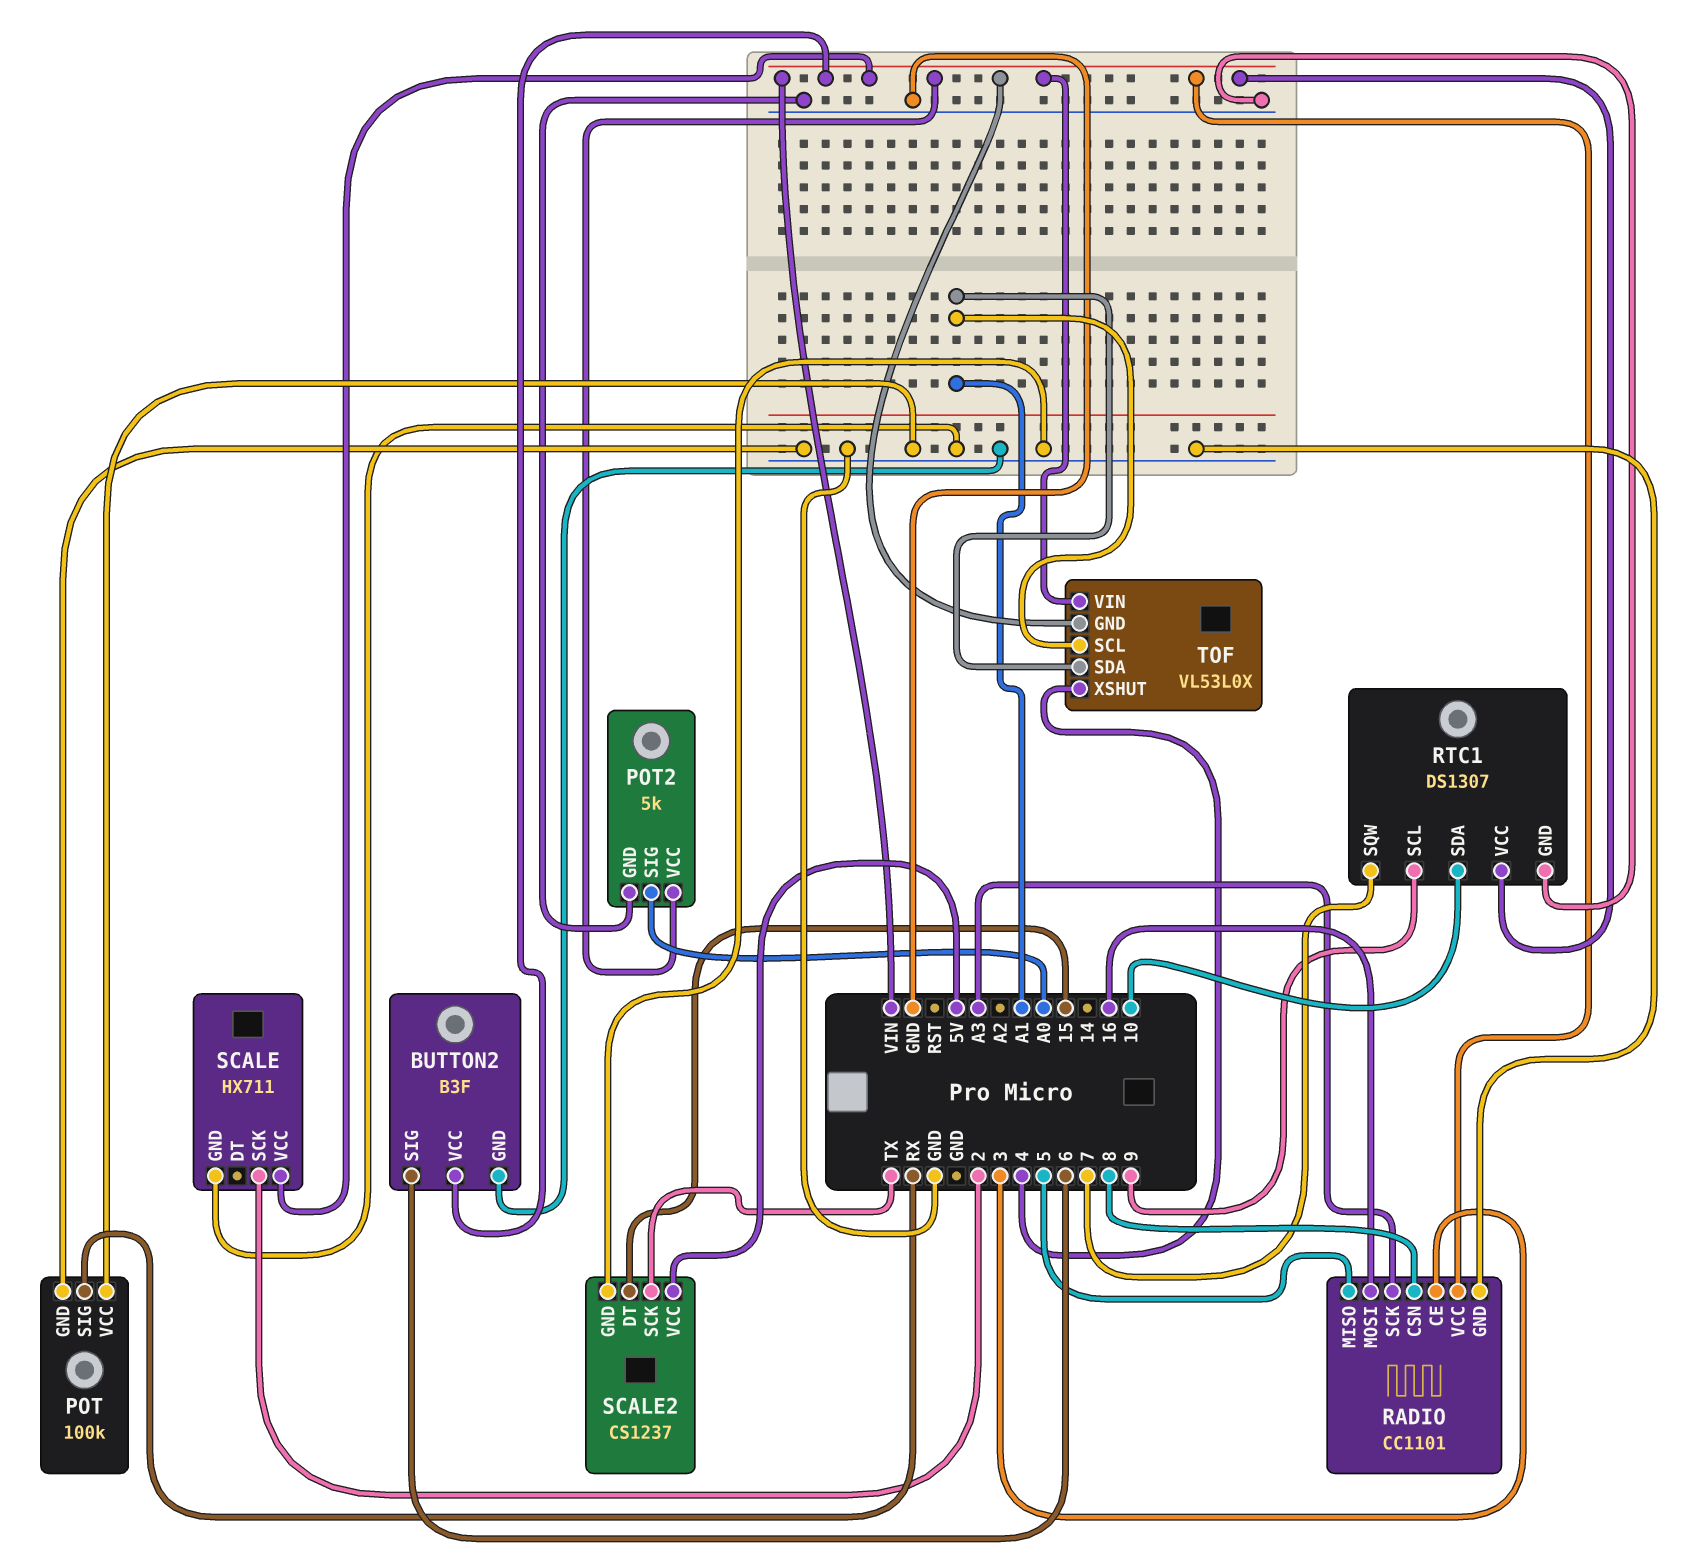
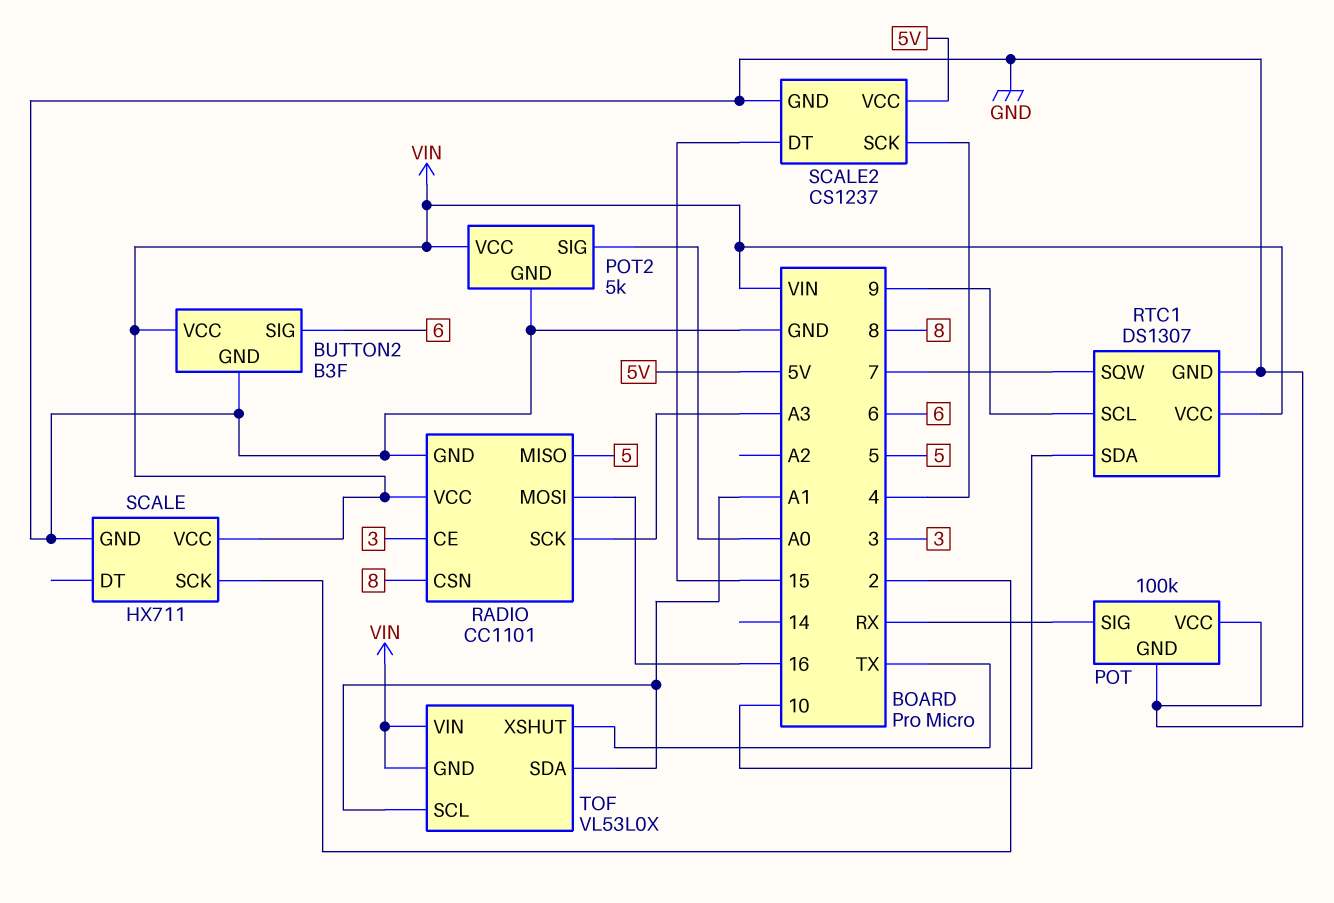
SCALE2 pin SCK: TX -> 4
TOF pin XSHUT: 4 -> TX

